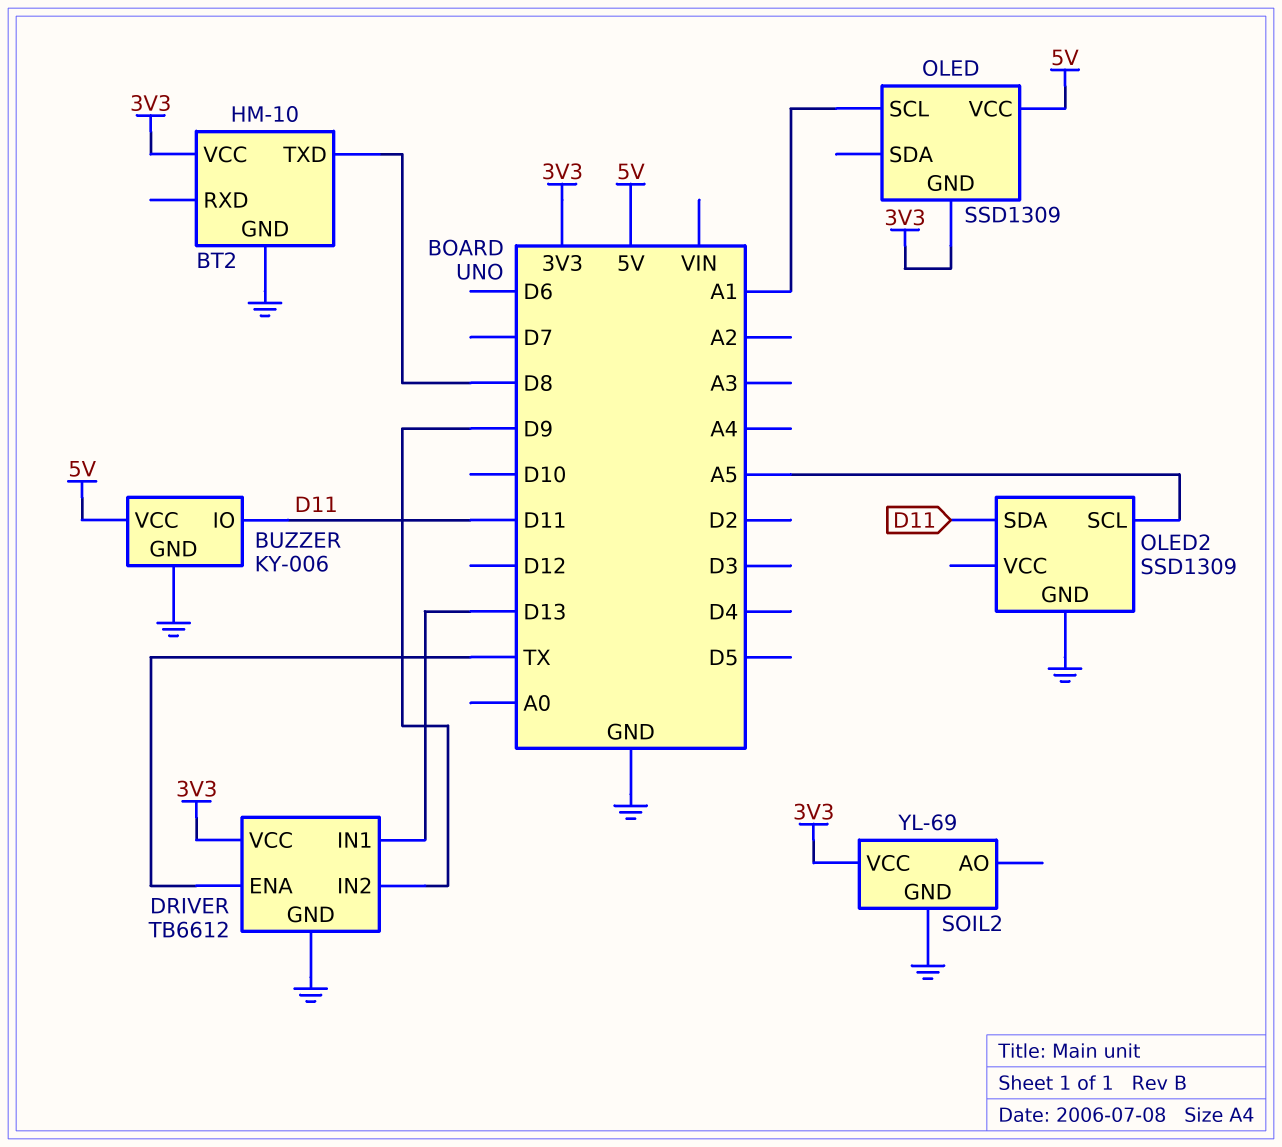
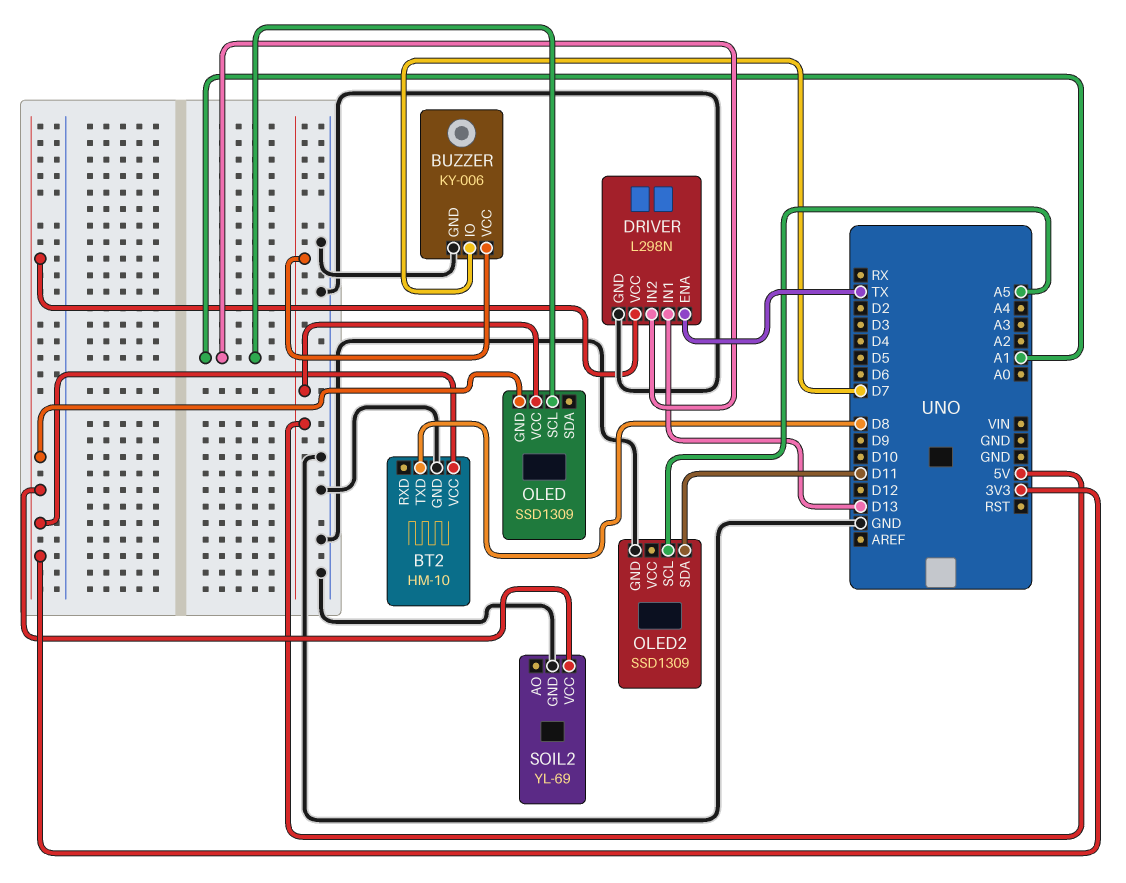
BUZZER pin IO: D11 -> D7
DRIVER: TB6612 -> L298N
DRIVER pin IN2: D9 -> A1

